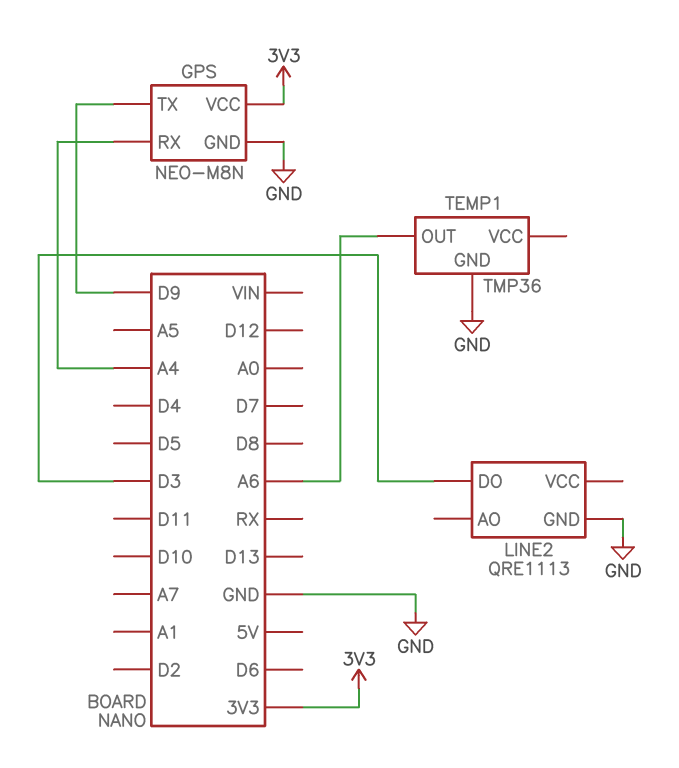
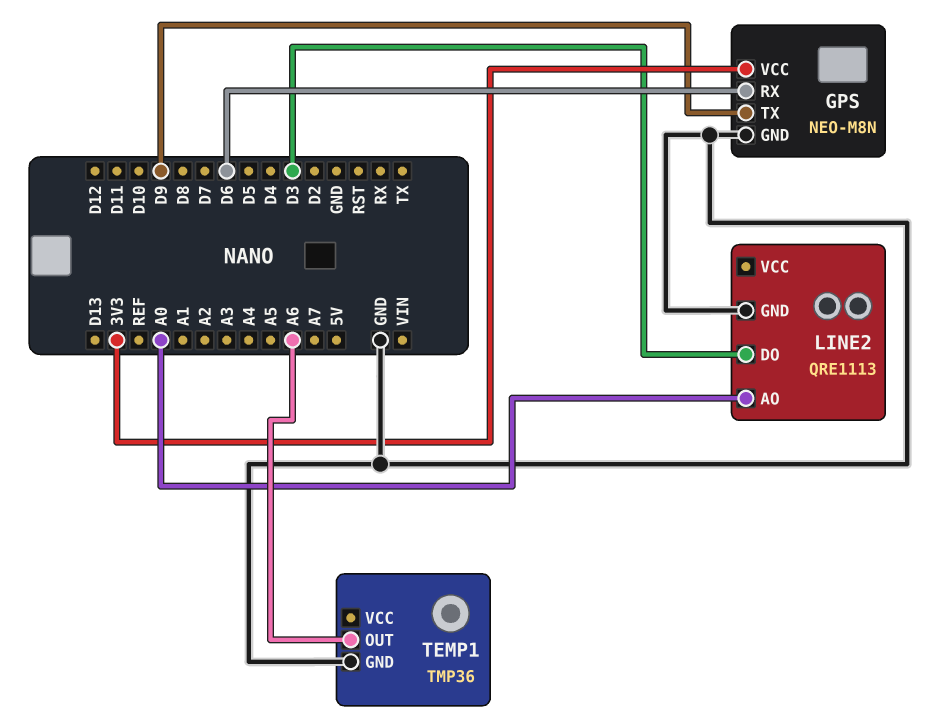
GPS pin RX: A4 -> D6
LINE2 pin AO: none -> A0

